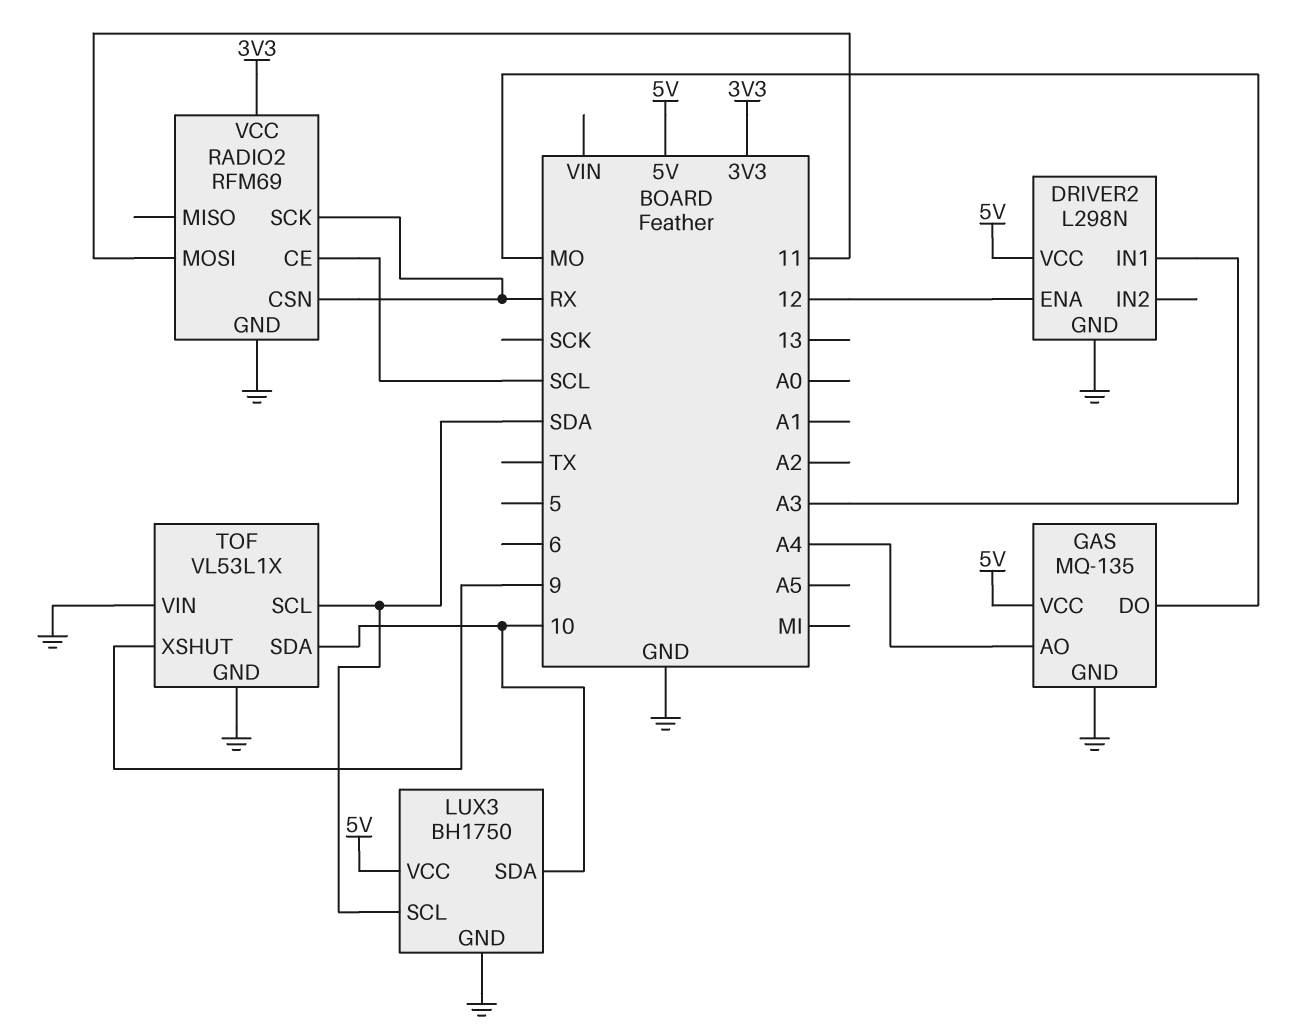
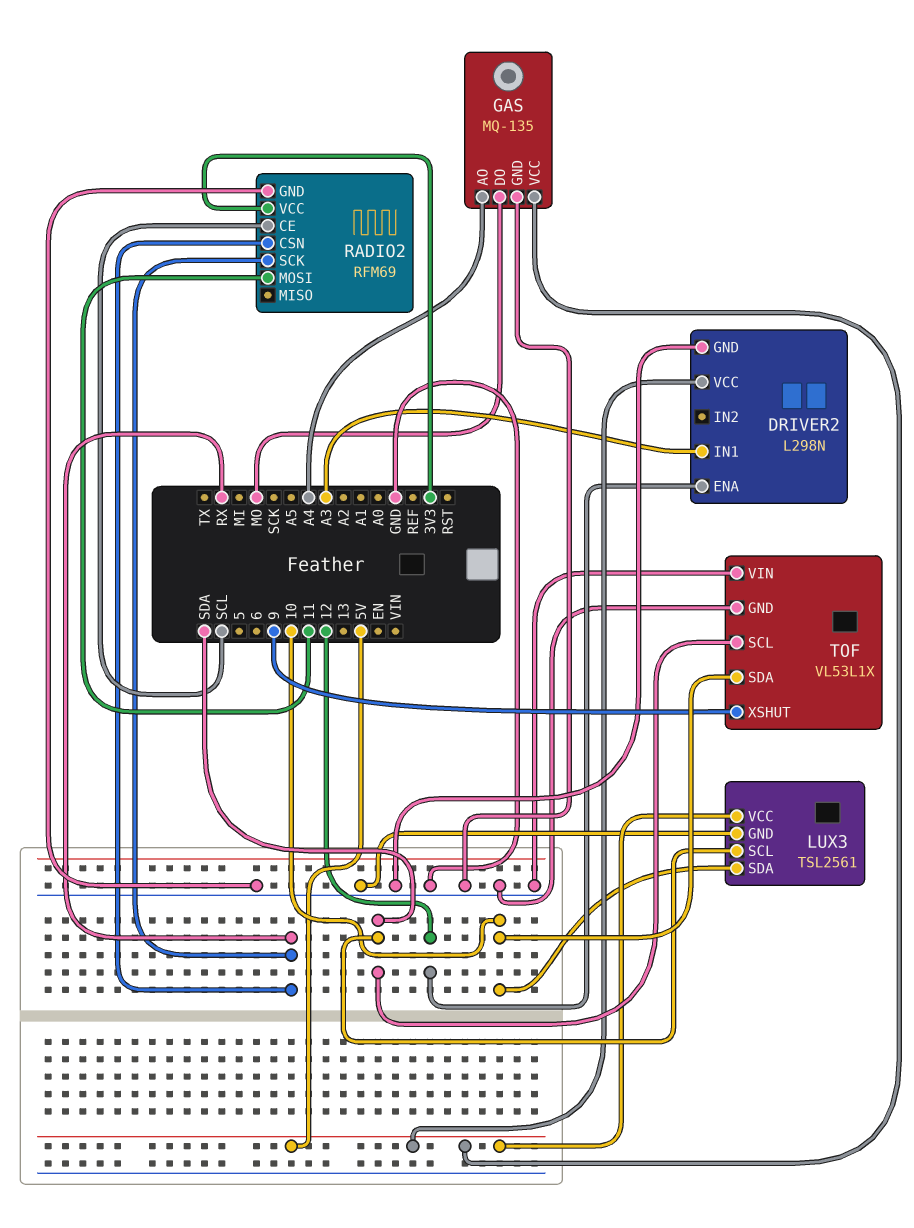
LUX3: BH1750 -> TSL2561

